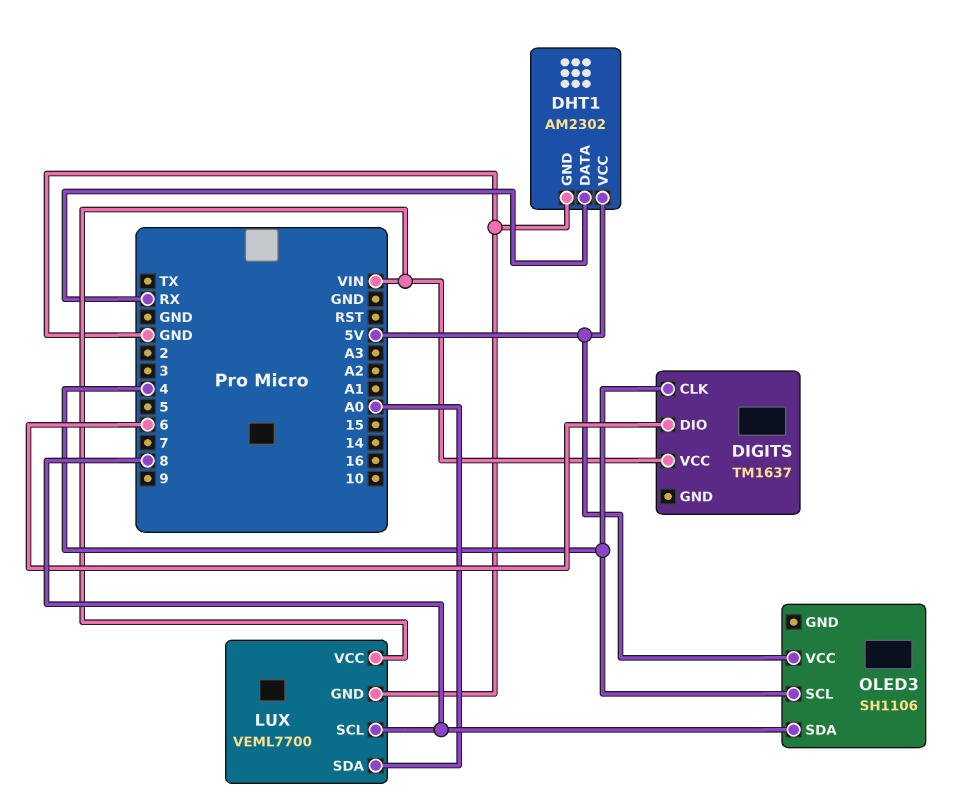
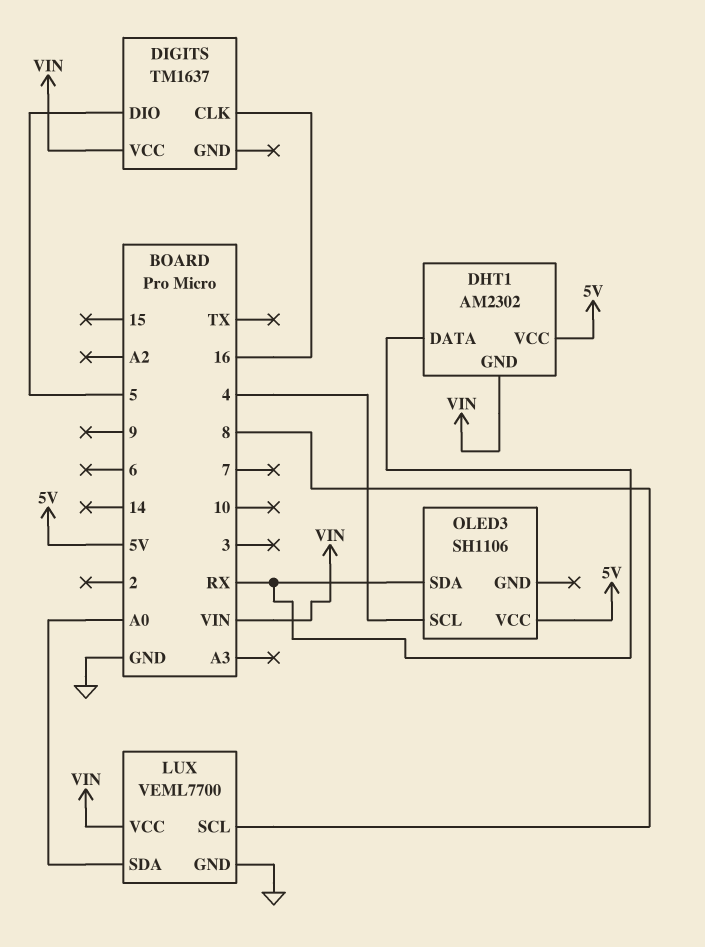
DHT1 pin GND: GND -> VIN
DIGITS pin CLK: 4 -> 16
DIGITS pin DIO: 6 -> 5
OLED3 pin SDA: 8 -> RX

